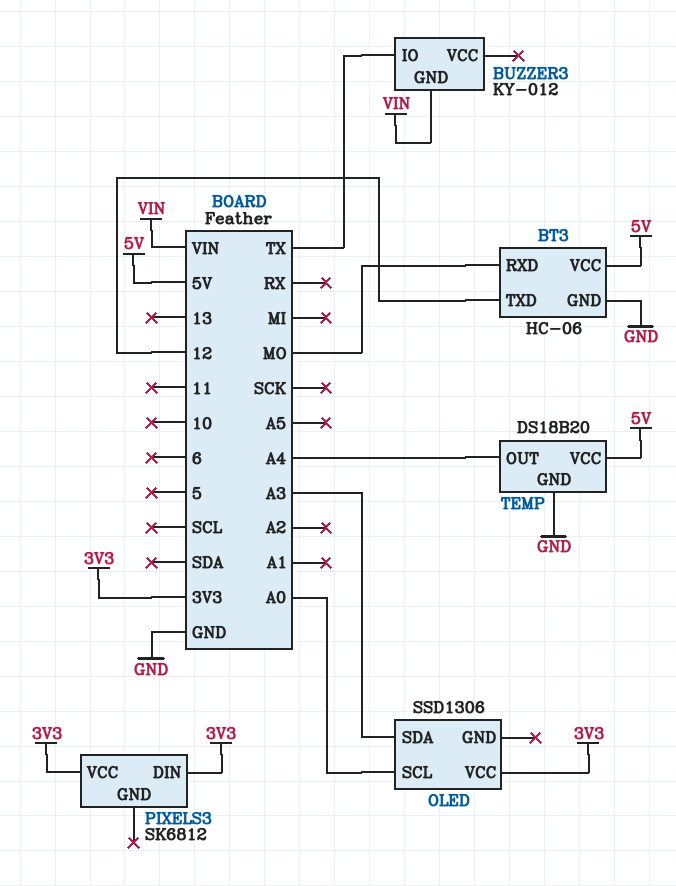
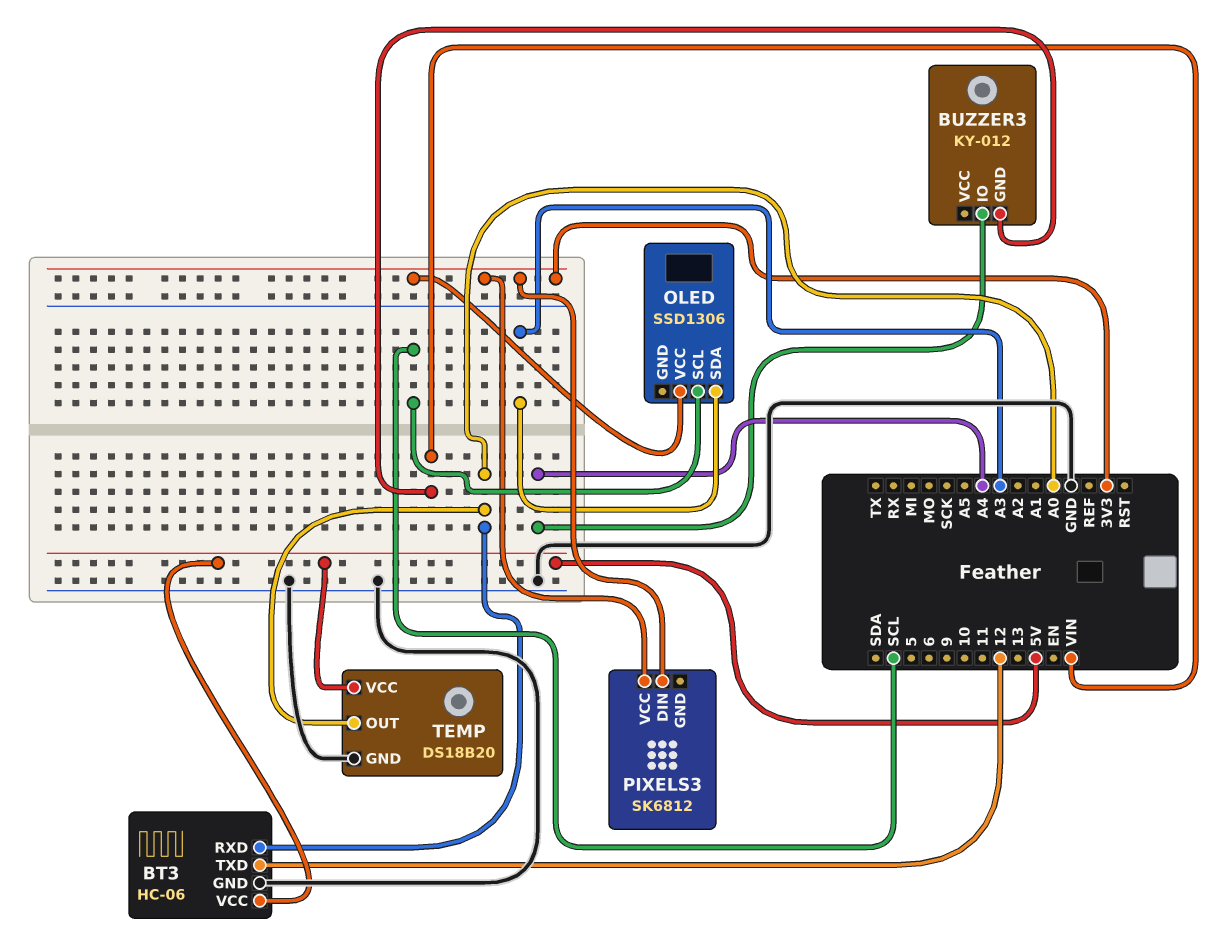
BT3 pin RXD: MO -> A0
BUZZER3 pin IO: TX -> A4
OLED pin SCL: A0 -> SCL
TEMP pin OUT: A4 -> A0

